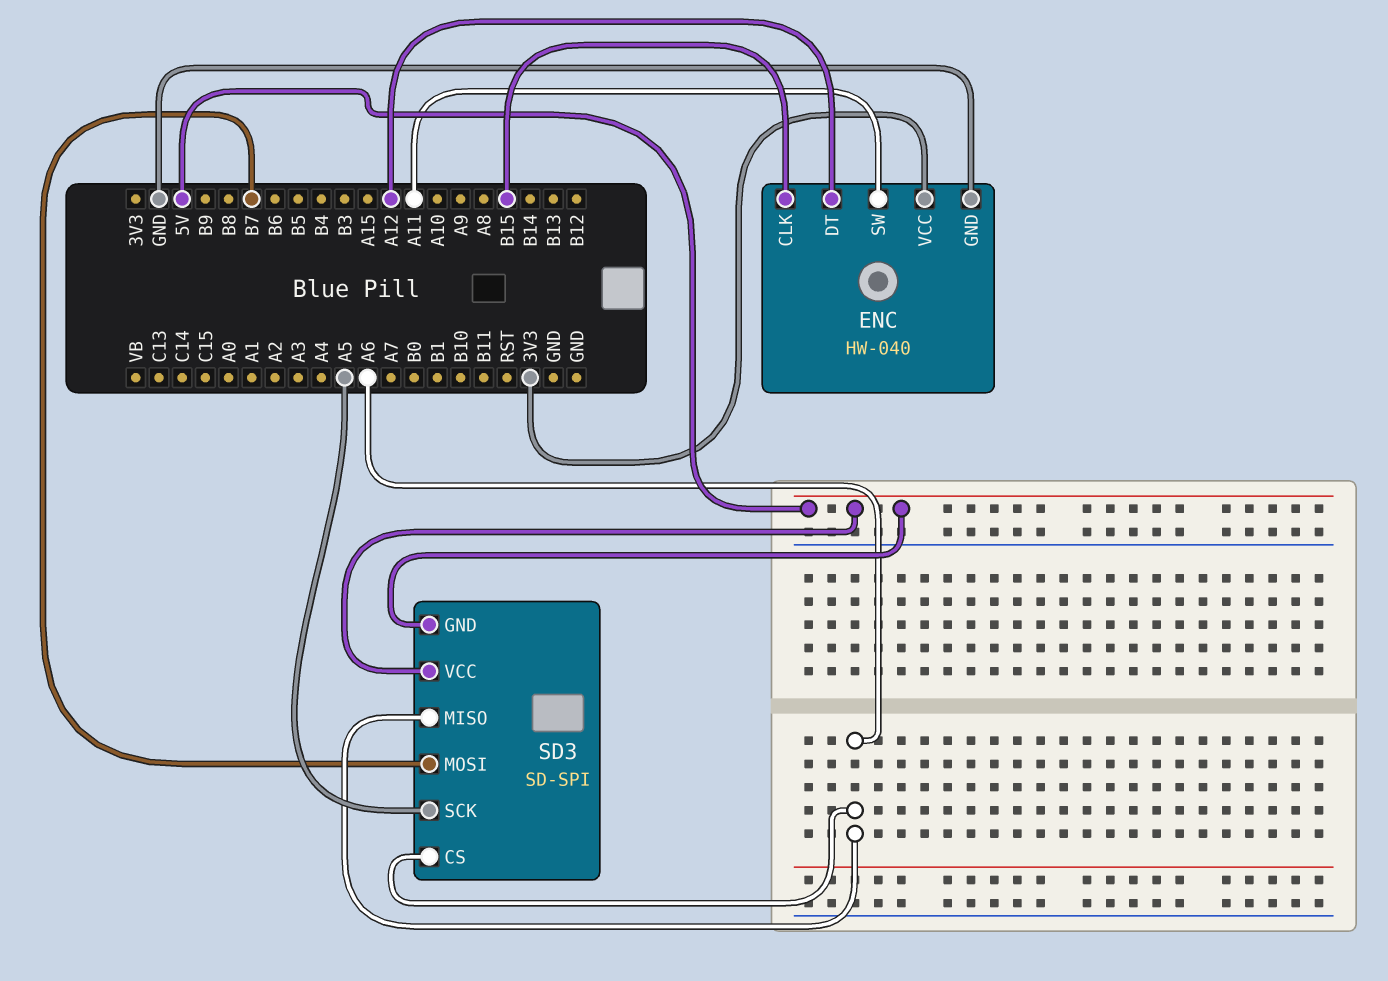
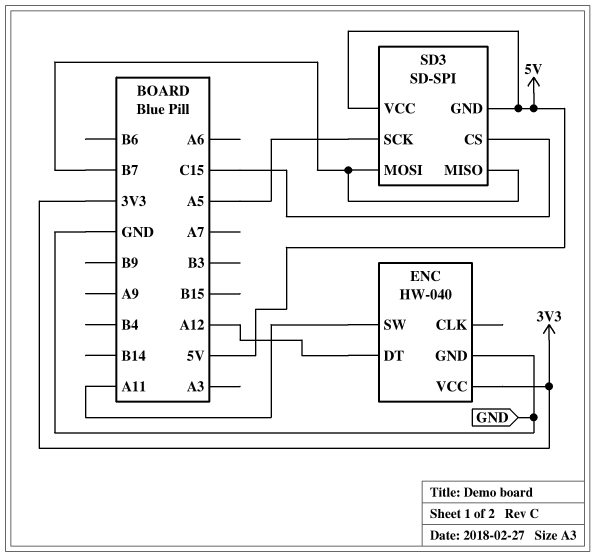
ENC pin CLK: B15 -> none
SD3 pin CS: A6 -> C15
SD3 pin MISO: A6 -> B7

